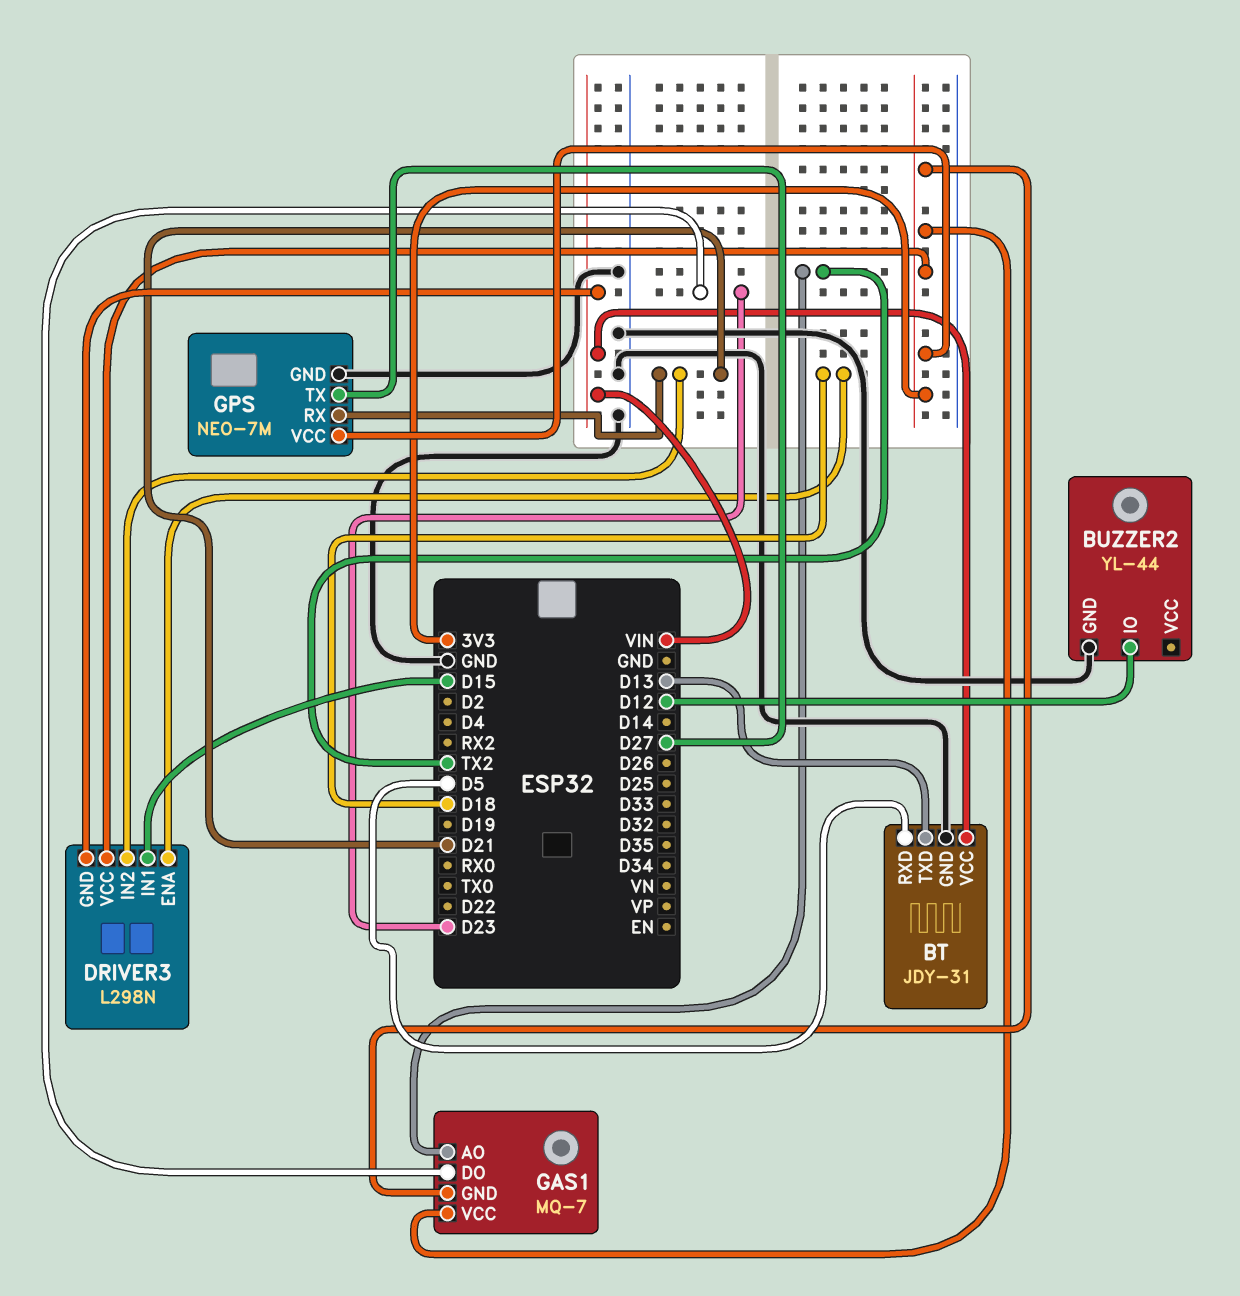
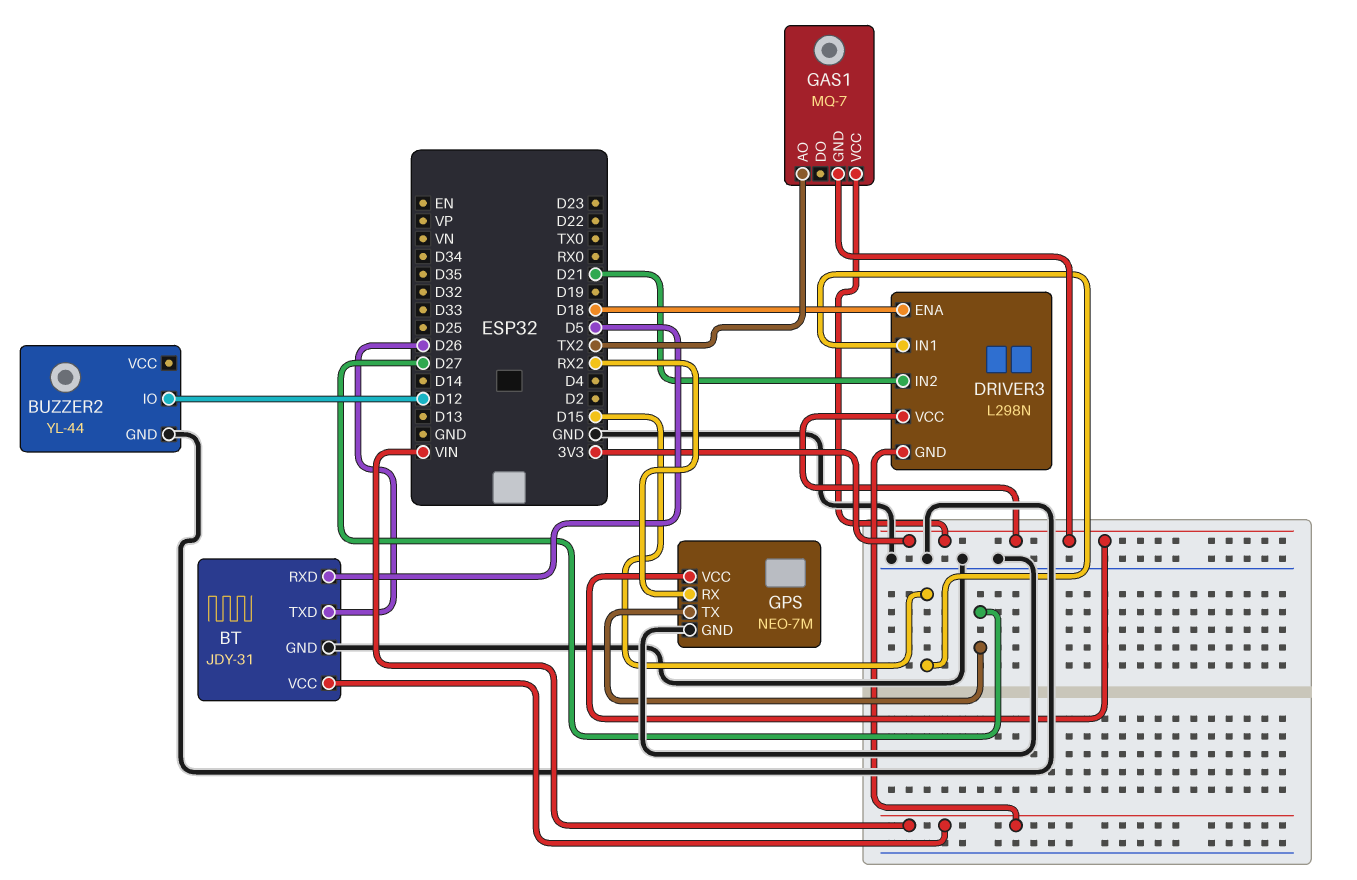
BT pin TXD: D13 -> D26
GAS1 pin DO: D23 -> none
GPS pin RX: D21 -> RX2

